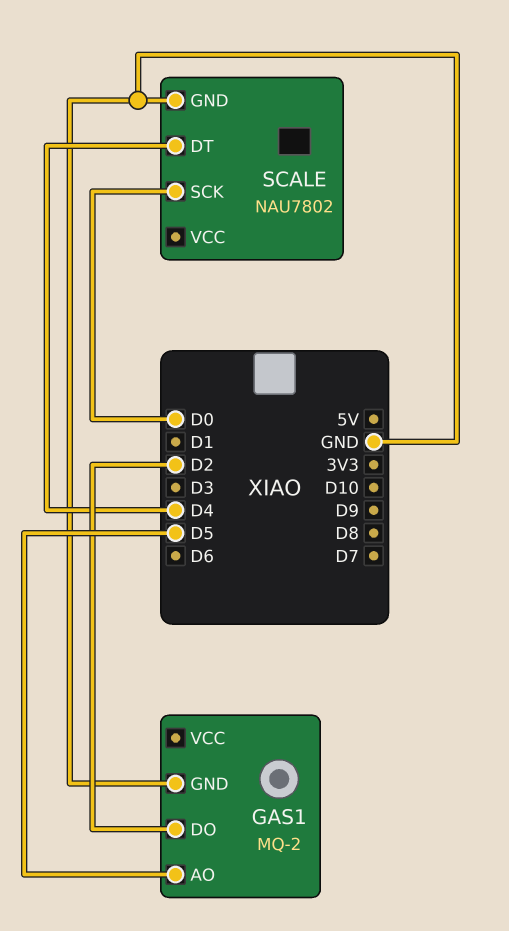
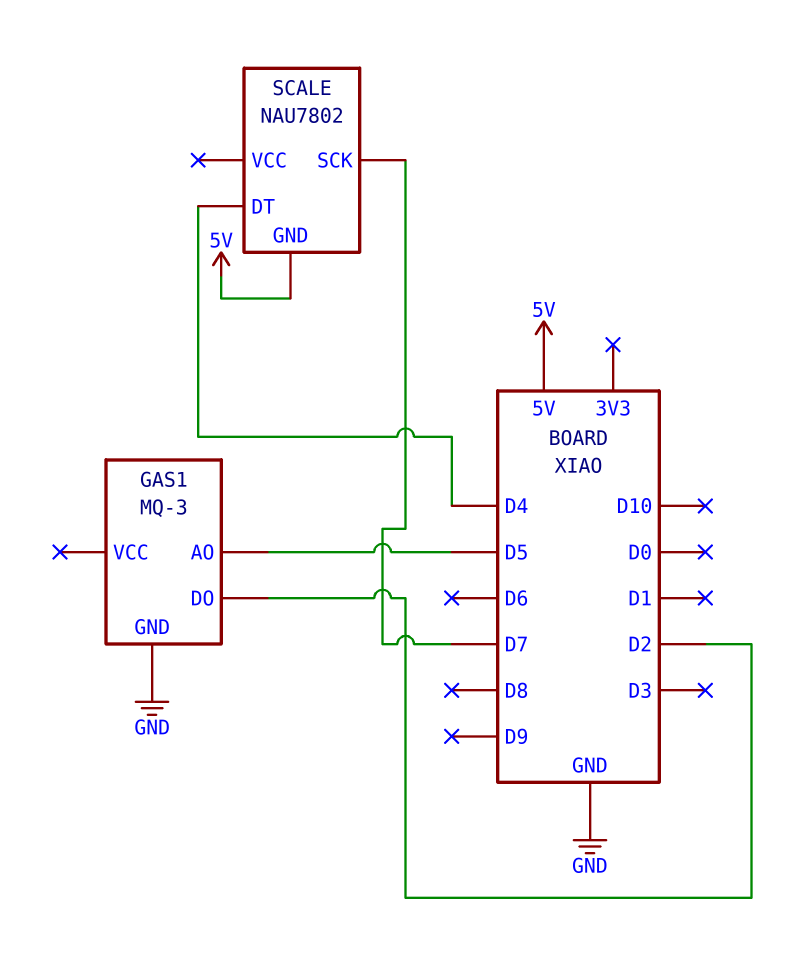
GAS1: MQ-2 -> MQ-3
SCALE pin GND: GND -> 5V
SCALE pin SCK: D0 -> D7

